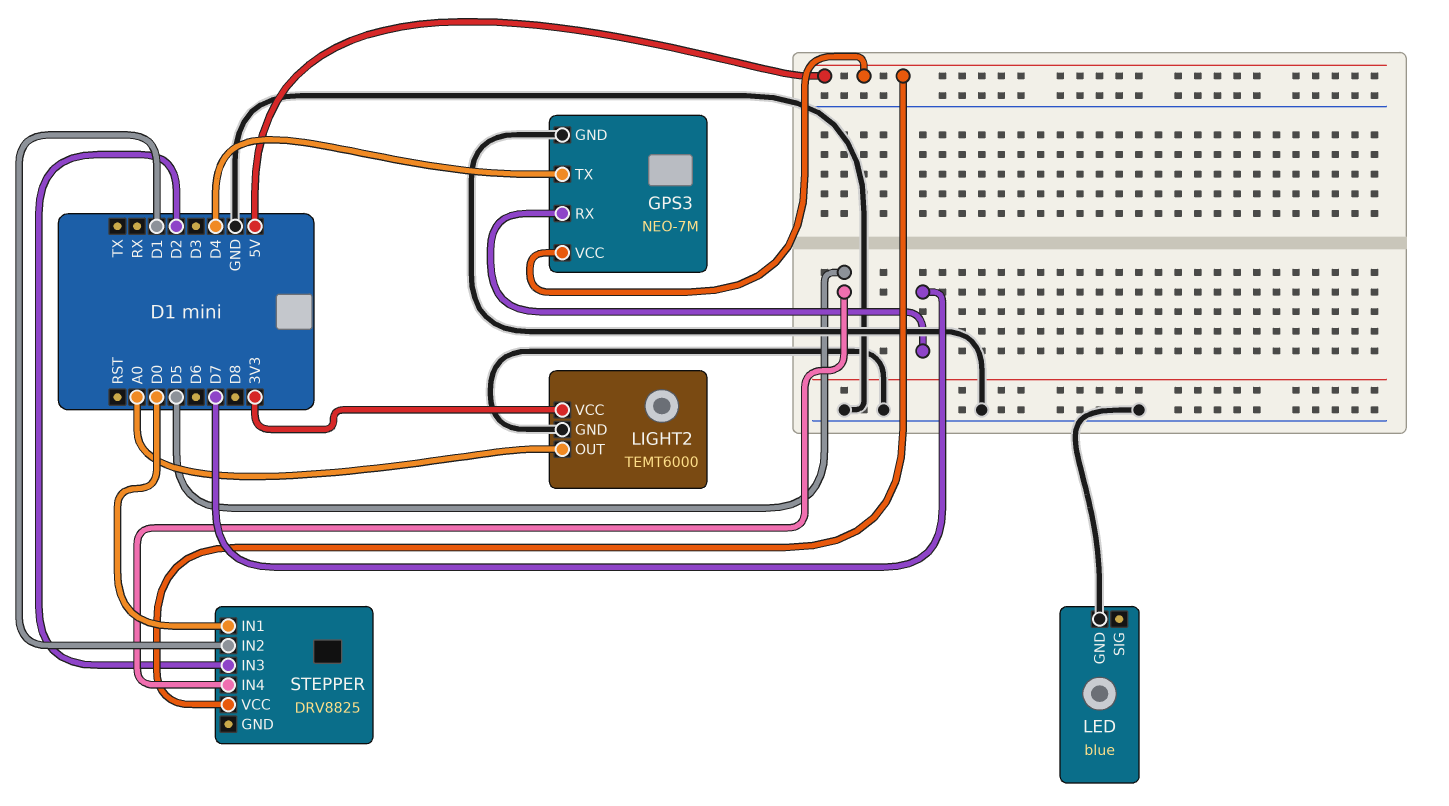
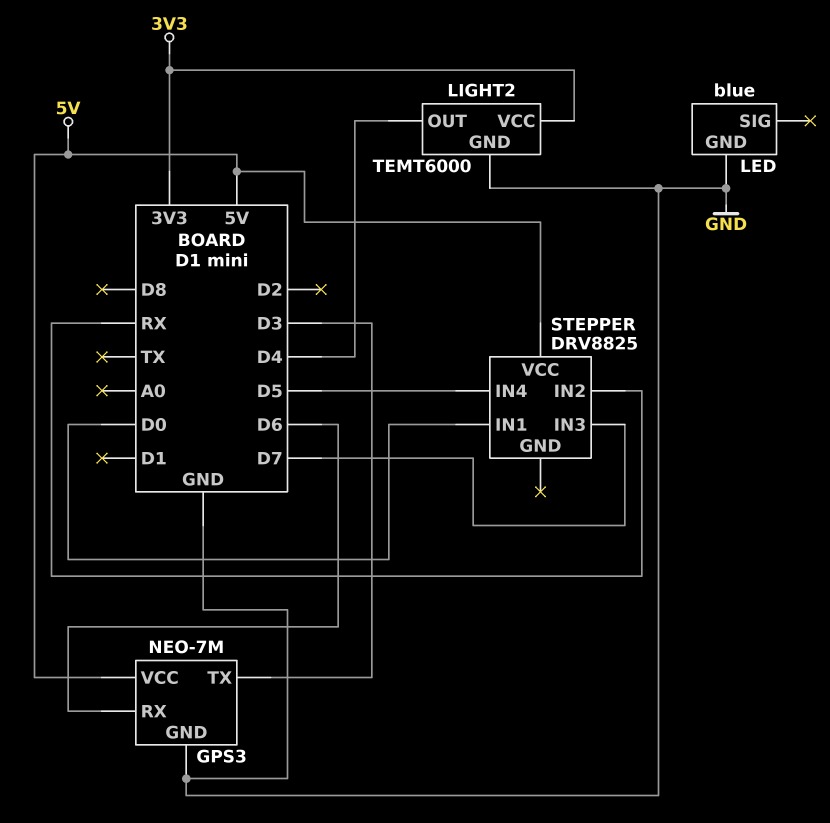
GPS3 pin RX: D7 -> D6
GPS3 pin TX: D4 -> D3
LIGHT2 pin OUT: A0 -> D4
STEPPER pin IN2: D1 -> RX
STEPPER pin IN3: D2 -> D7

